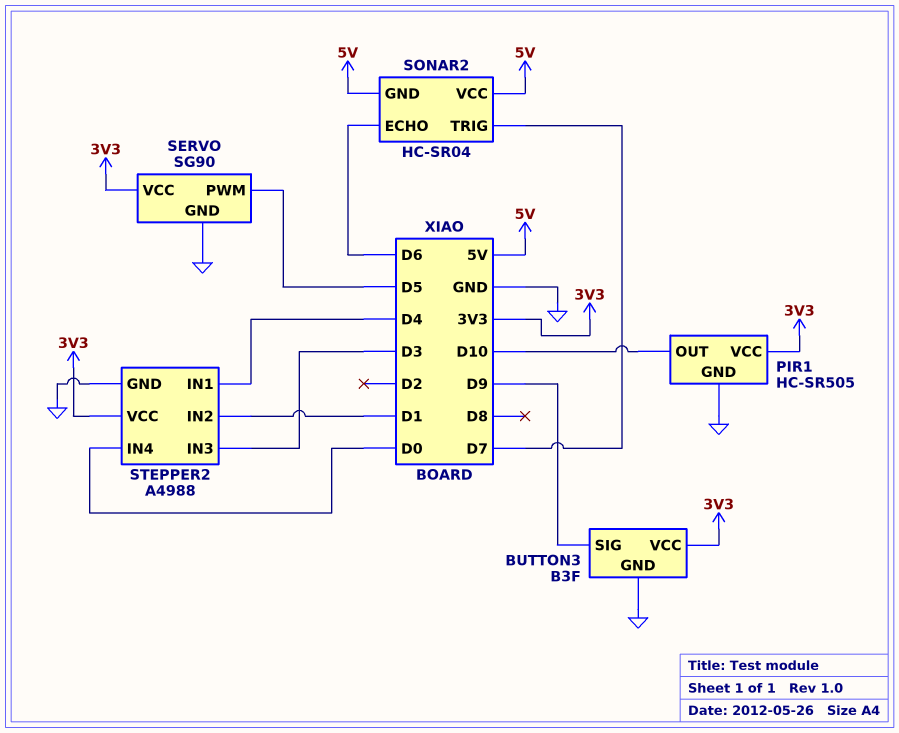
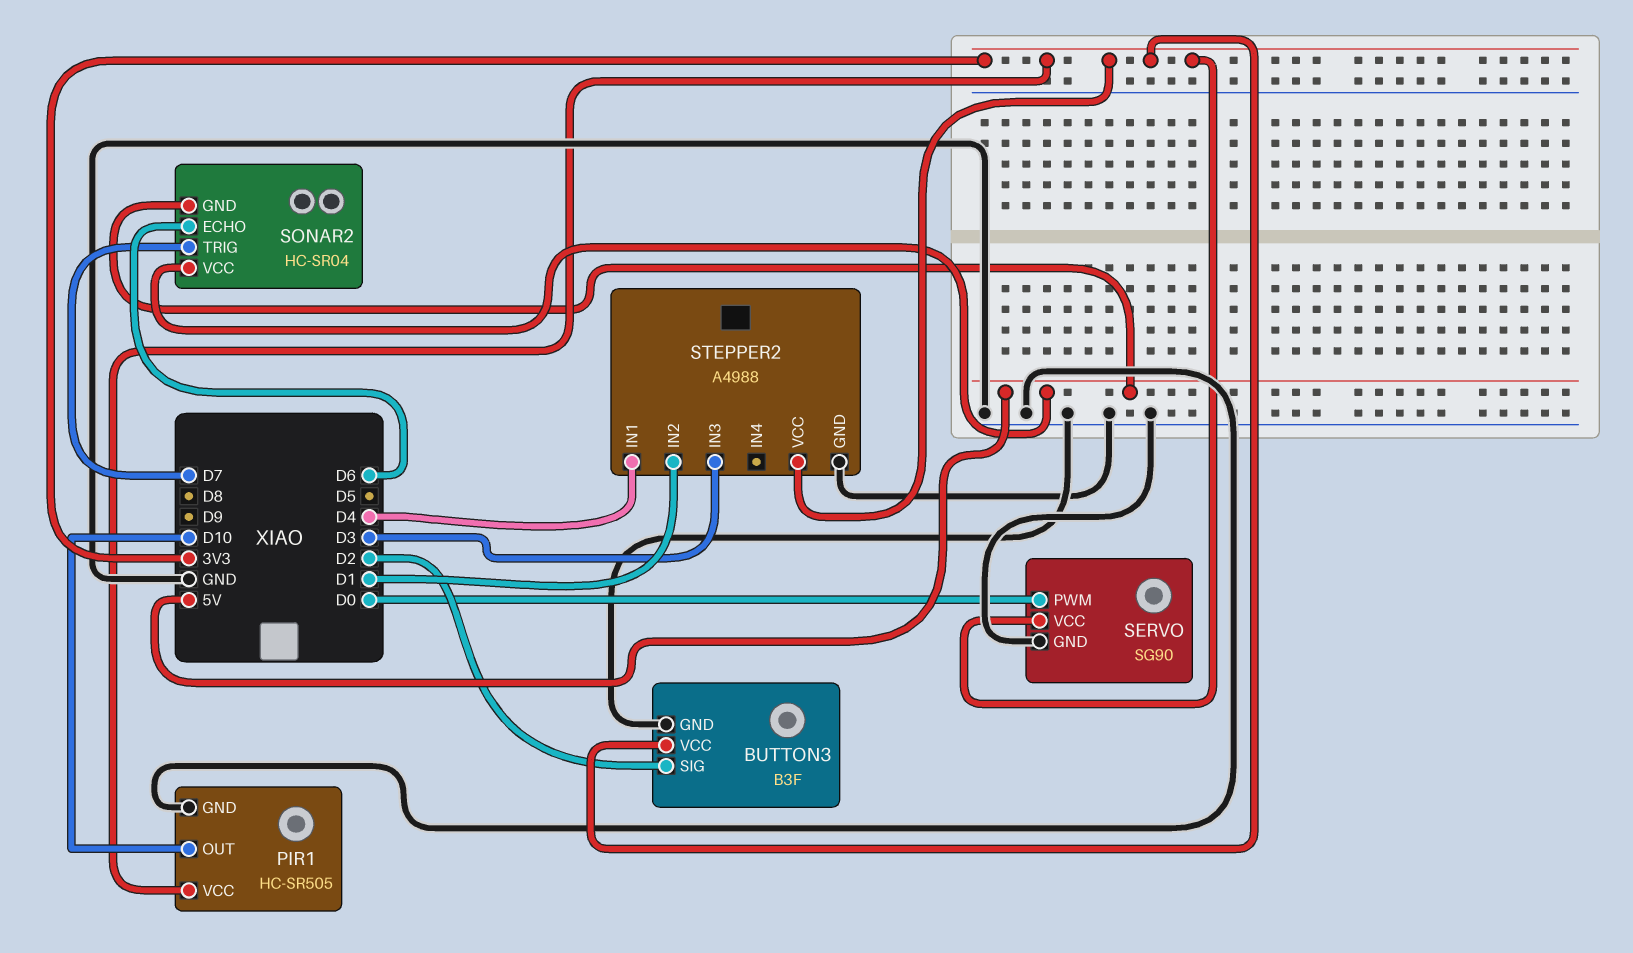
BUTTON3 pin SIG: D9 -> D2
SERVO pin PWM: D5 -> D0
STEPPER2 pin IN4: D0 -> none

